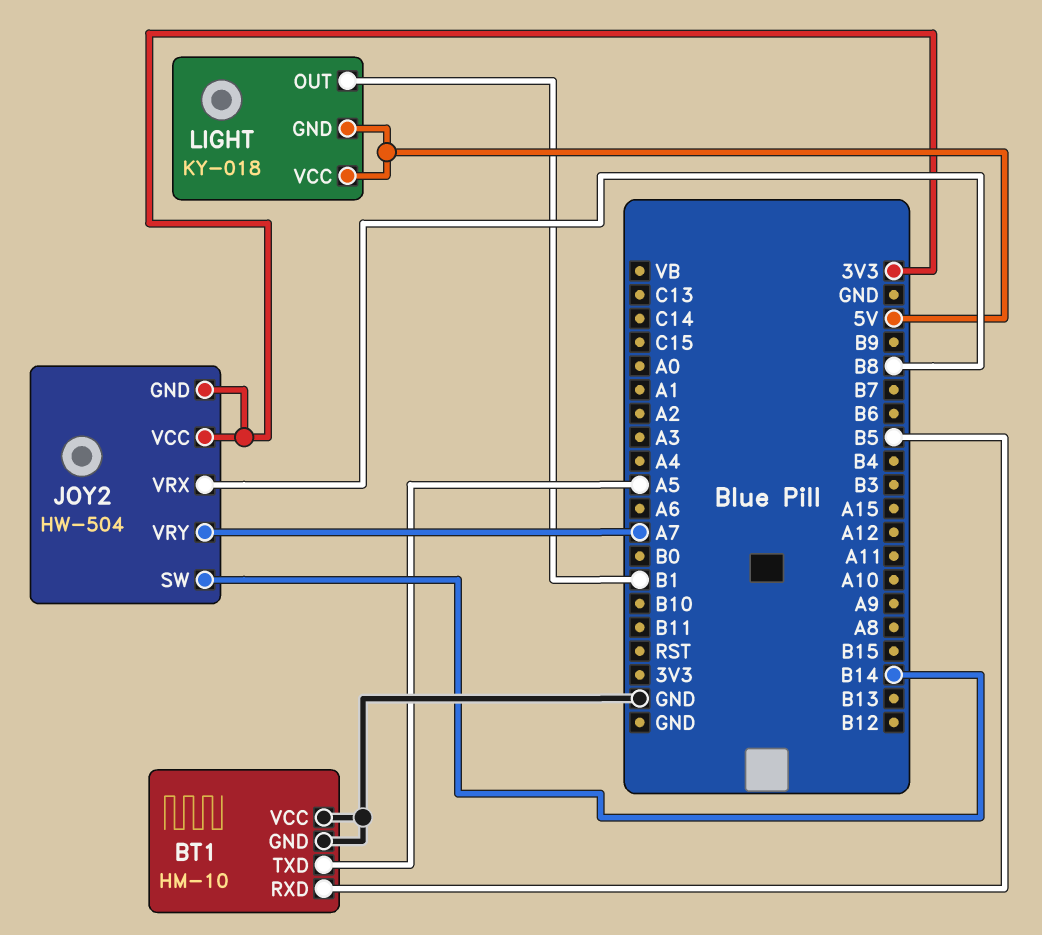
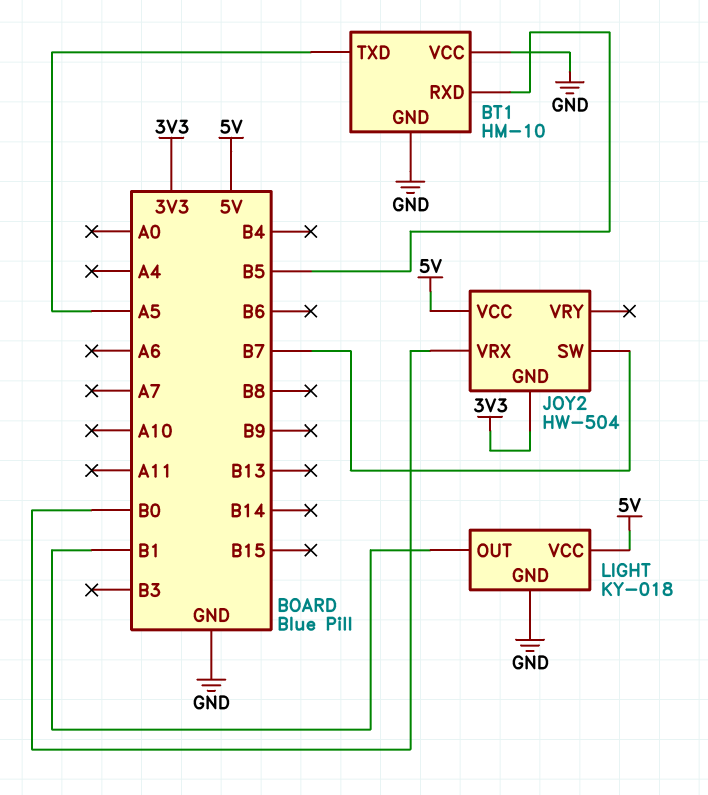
JOY2 pin SW: B14 -> B7
JOY2 pin VCC: 3V3 -> 5V
JOY2 pin VRX: B8 -> B0
JOY2 pin VRY: A7 -> none
LIGHT pin GND: 5V -> GND

